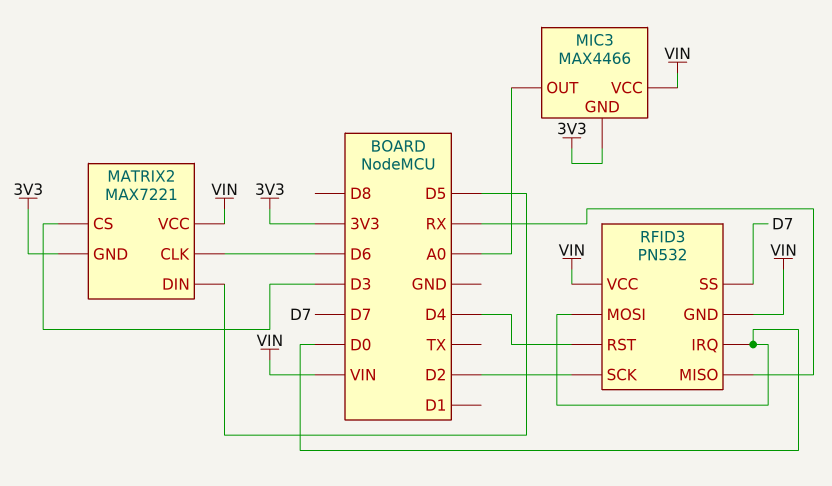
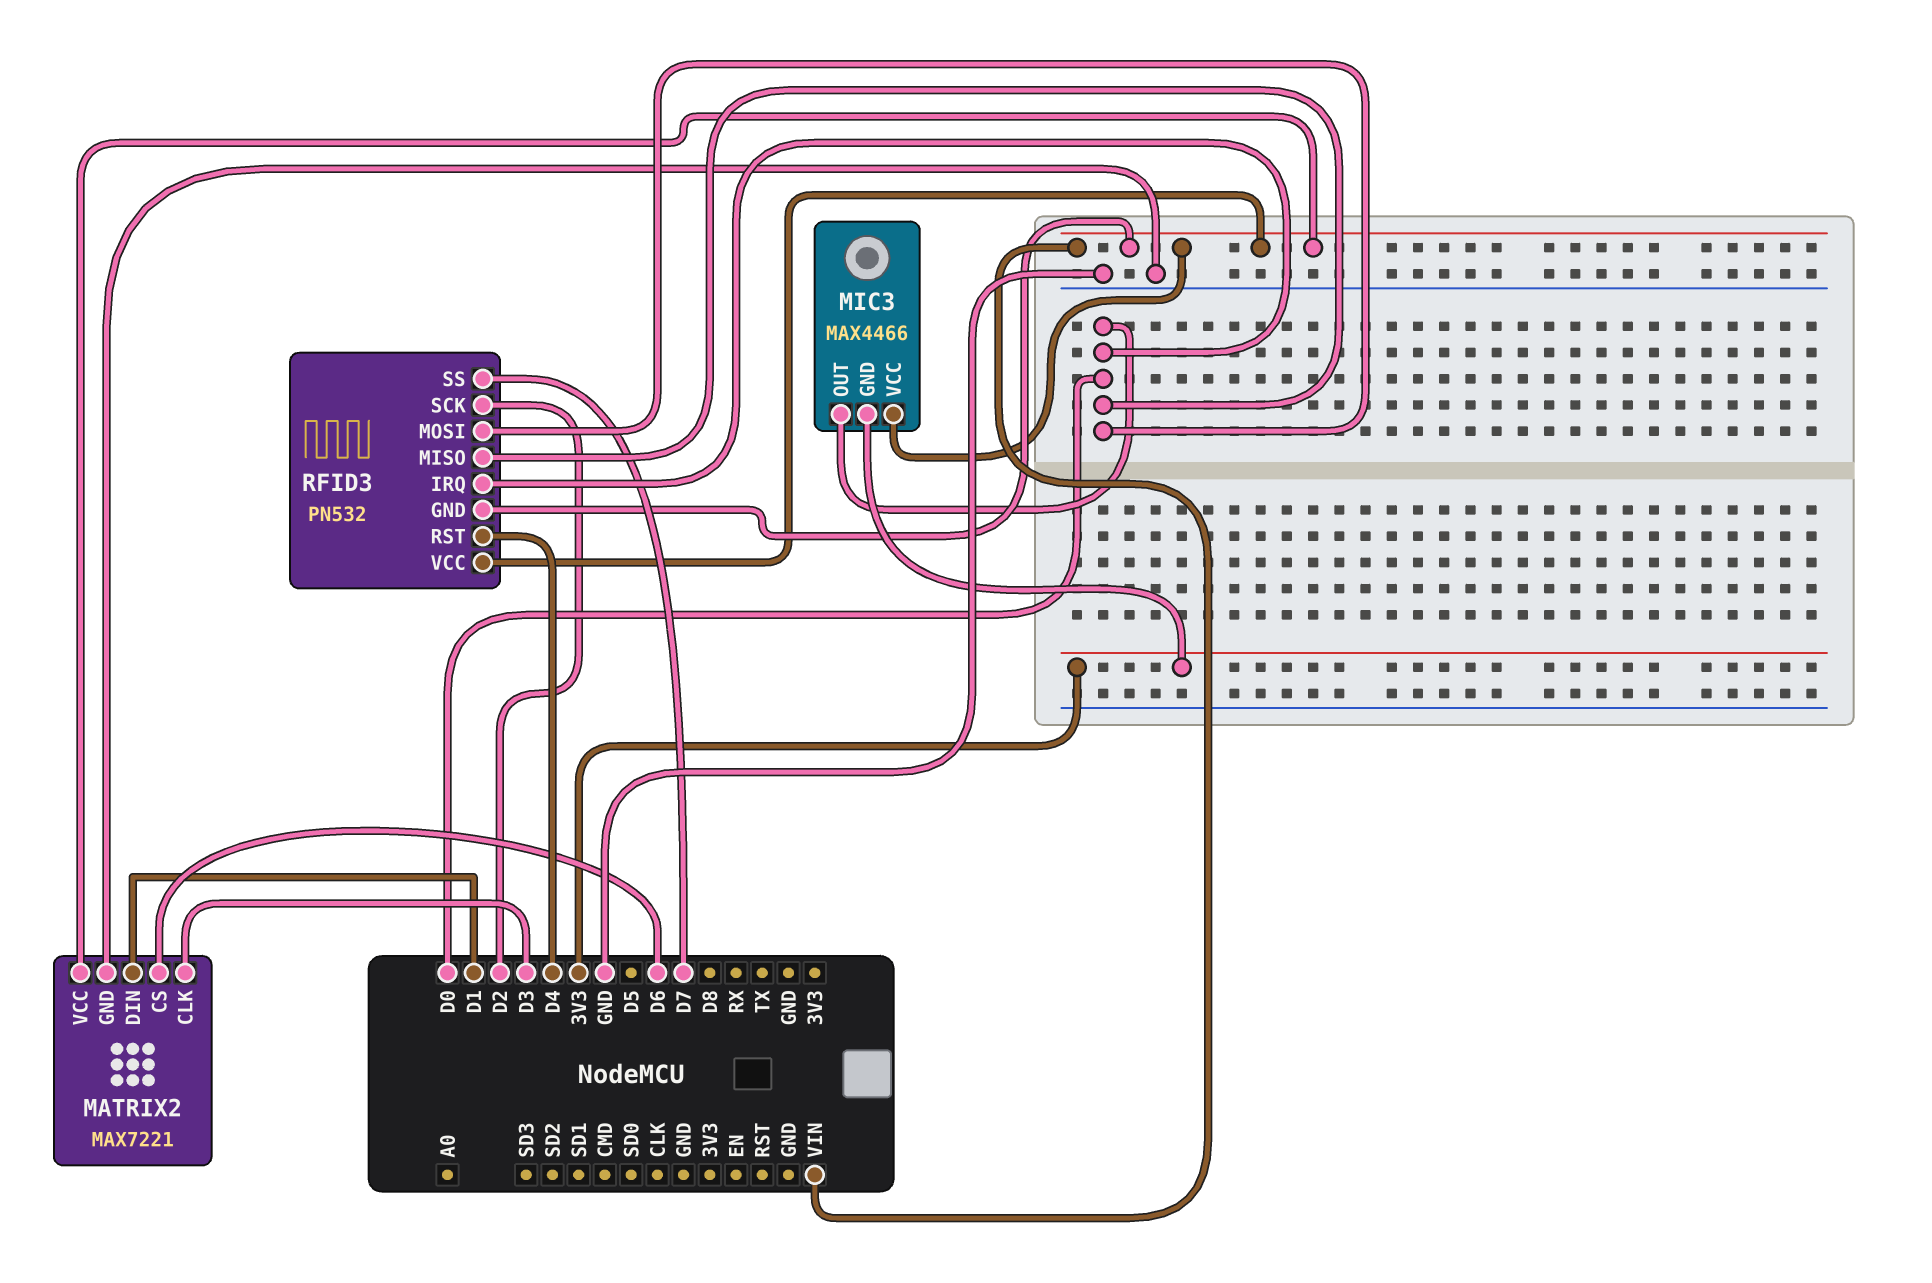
MATRIX2 pin CLK: D6 -> D3
MATRIX2 pin CS: D3 -> D6
MATRIX2 pin DIN: D5 -> D1
MATRIX2 pin GND: 3V3 -> GND
MIC3 pin OUT: A0 -> D0
RFID3 pin MISO: RX -> D0

